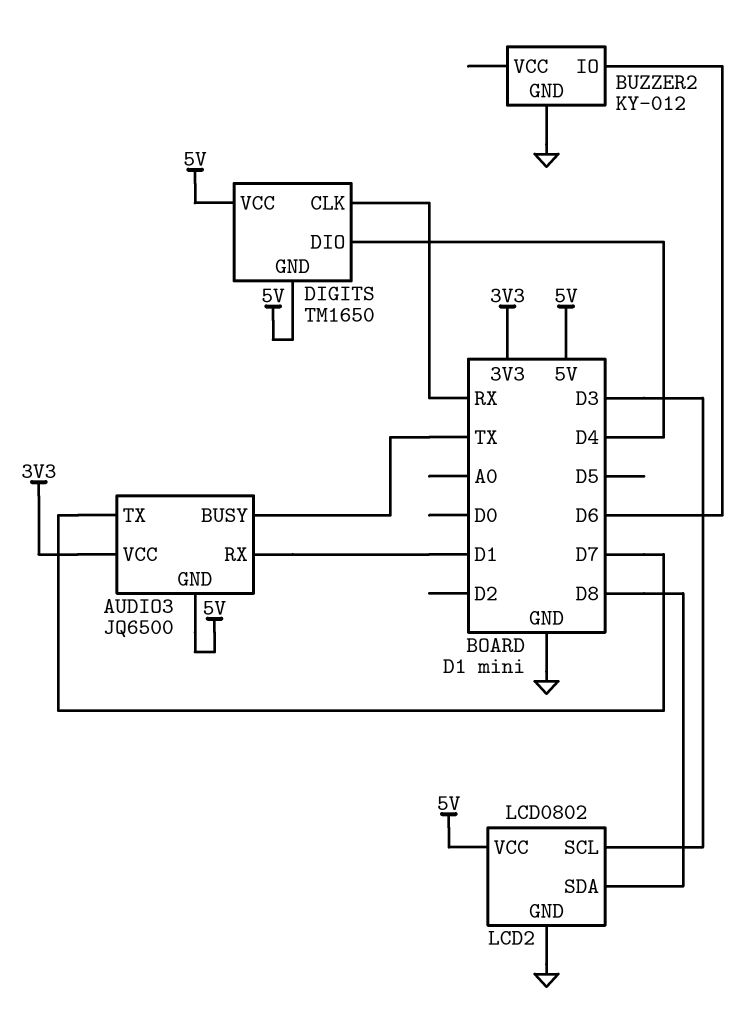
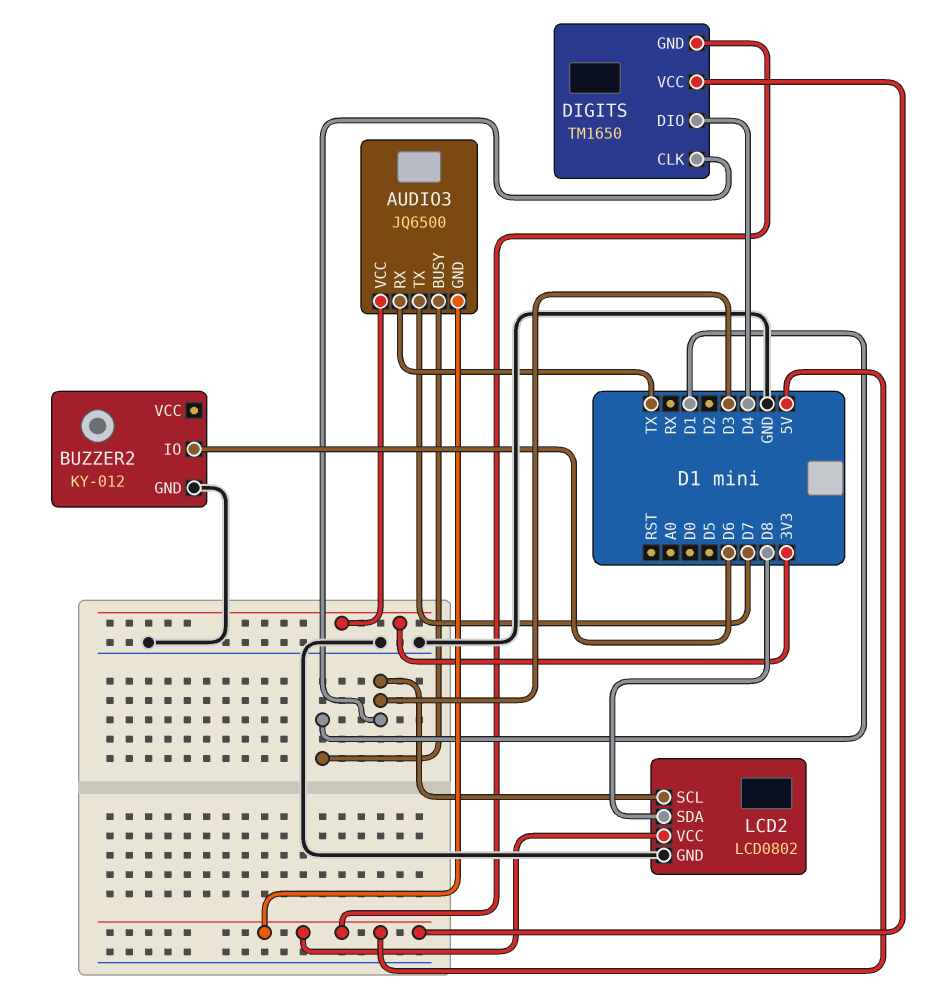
AUDIO3 pin BUSY: TX -> D1
AUDIO3 pin RX: D1 -> TX
DIGITS pin CLK: RX -> D3

